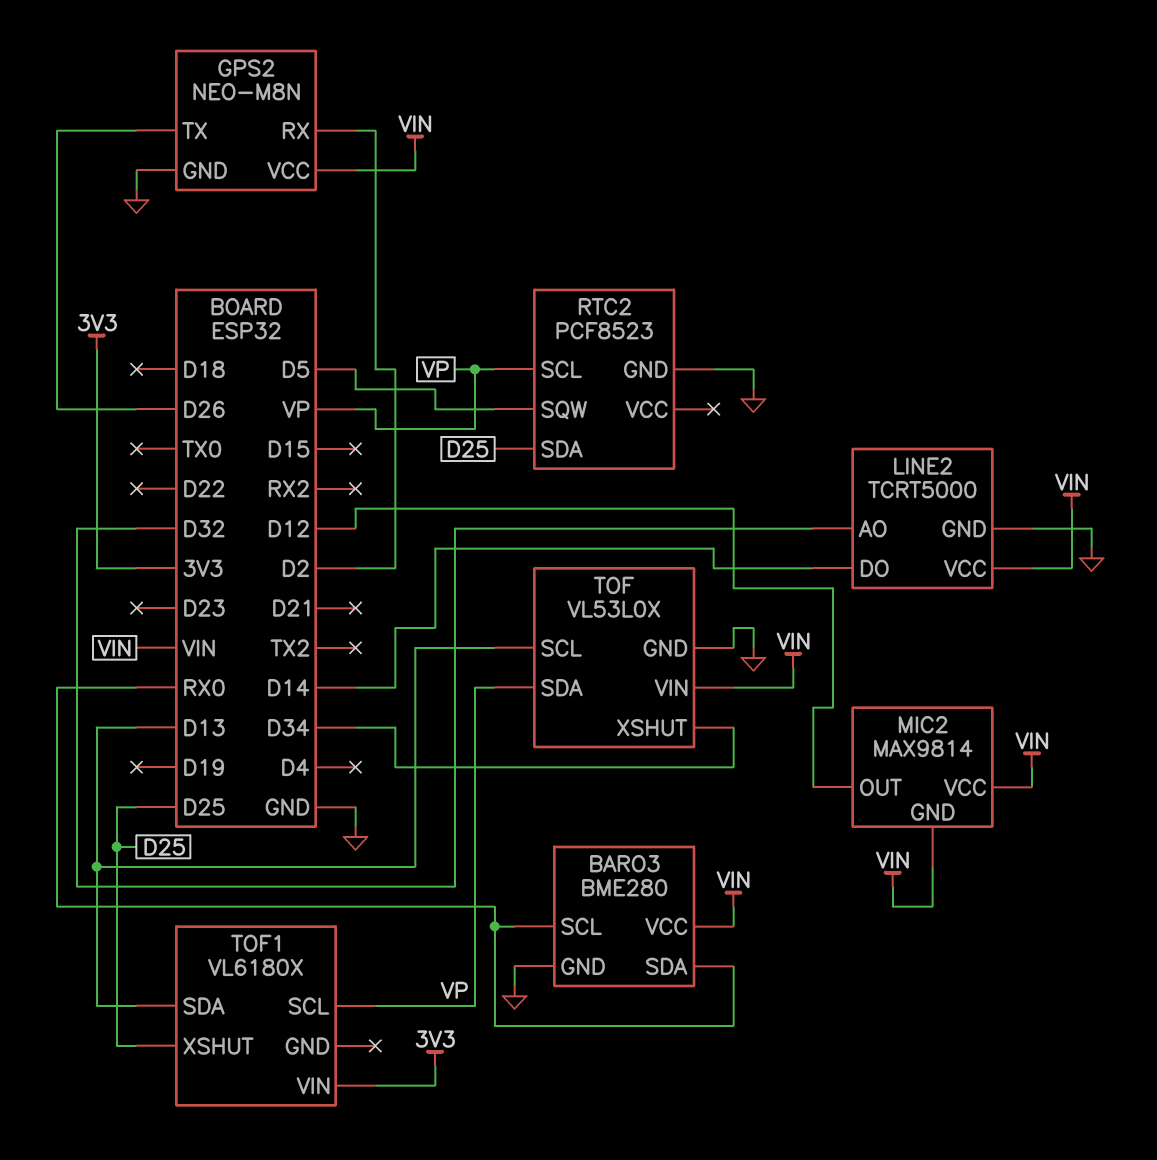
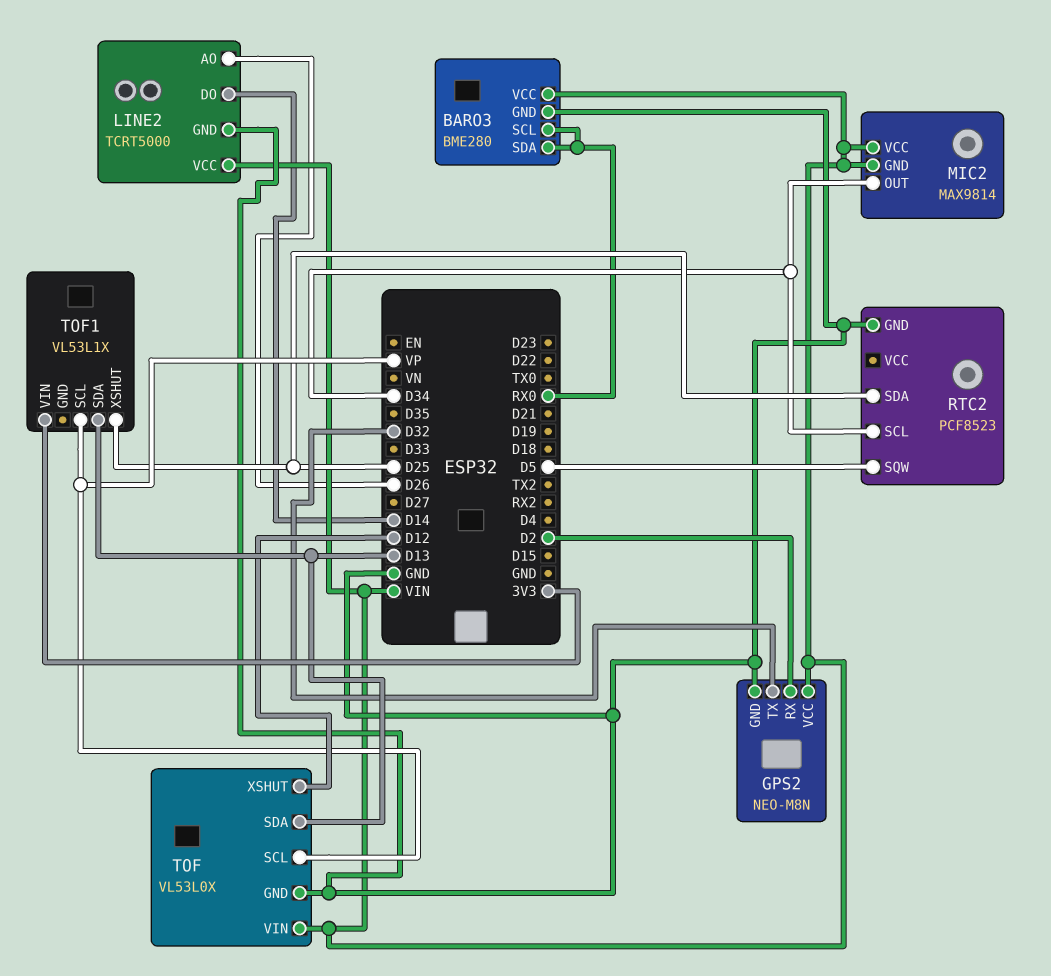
GPS2 pin TX: D26 -> D32
LINE2 pin AO: D32 -> D26
MIC2 pin OUT: D12 -> D34
RTC2 pin SCL: VP -> D34
TOF pin SCL: D13 -> VP
TOF pin SDA: VP -> D13
TOF pin XSHUT: D34 -> D12
TOF1: VL6180X -> VL53L1X

